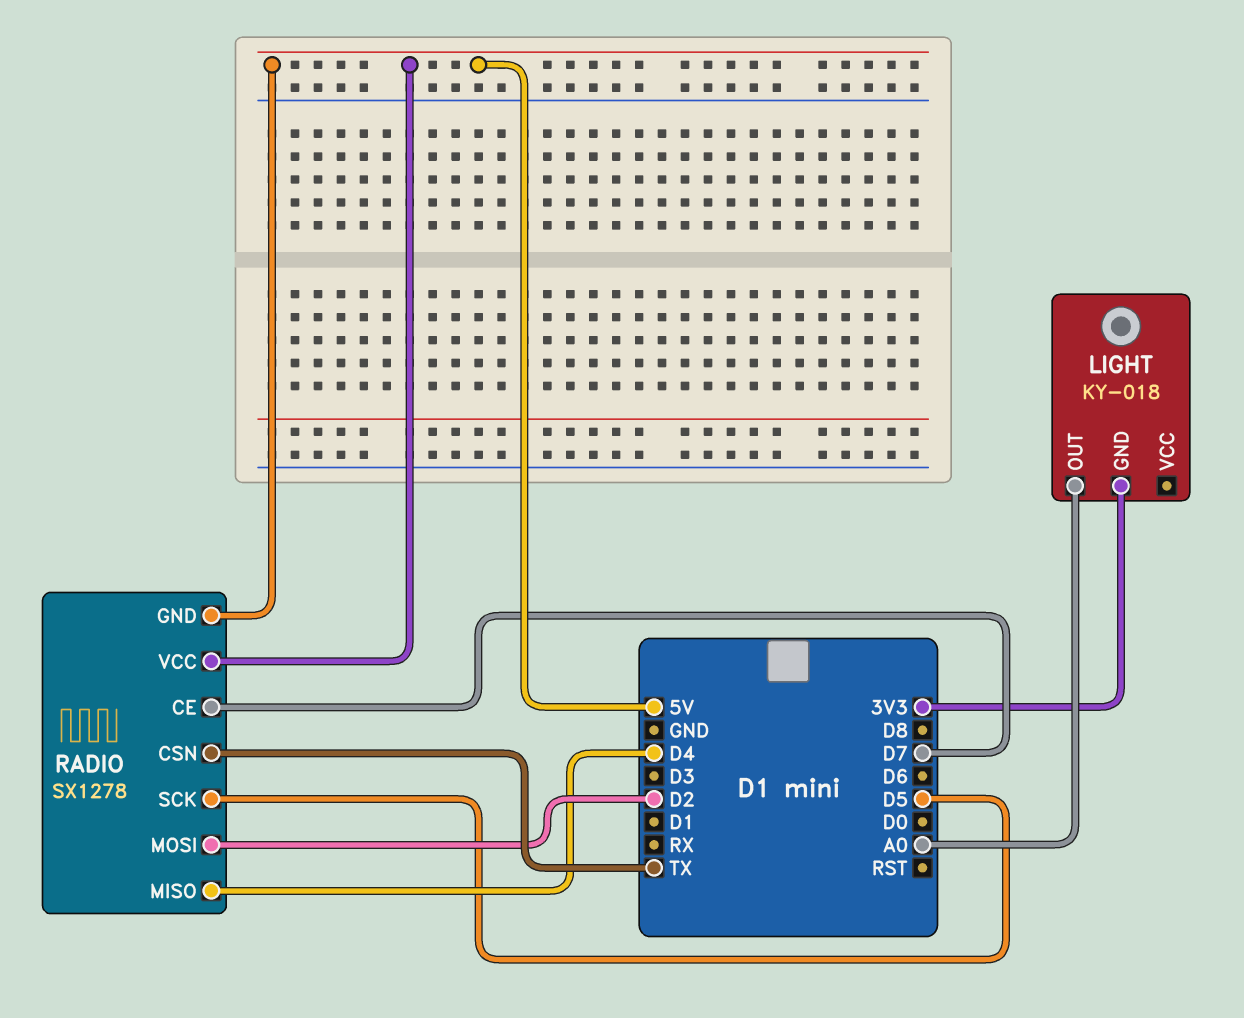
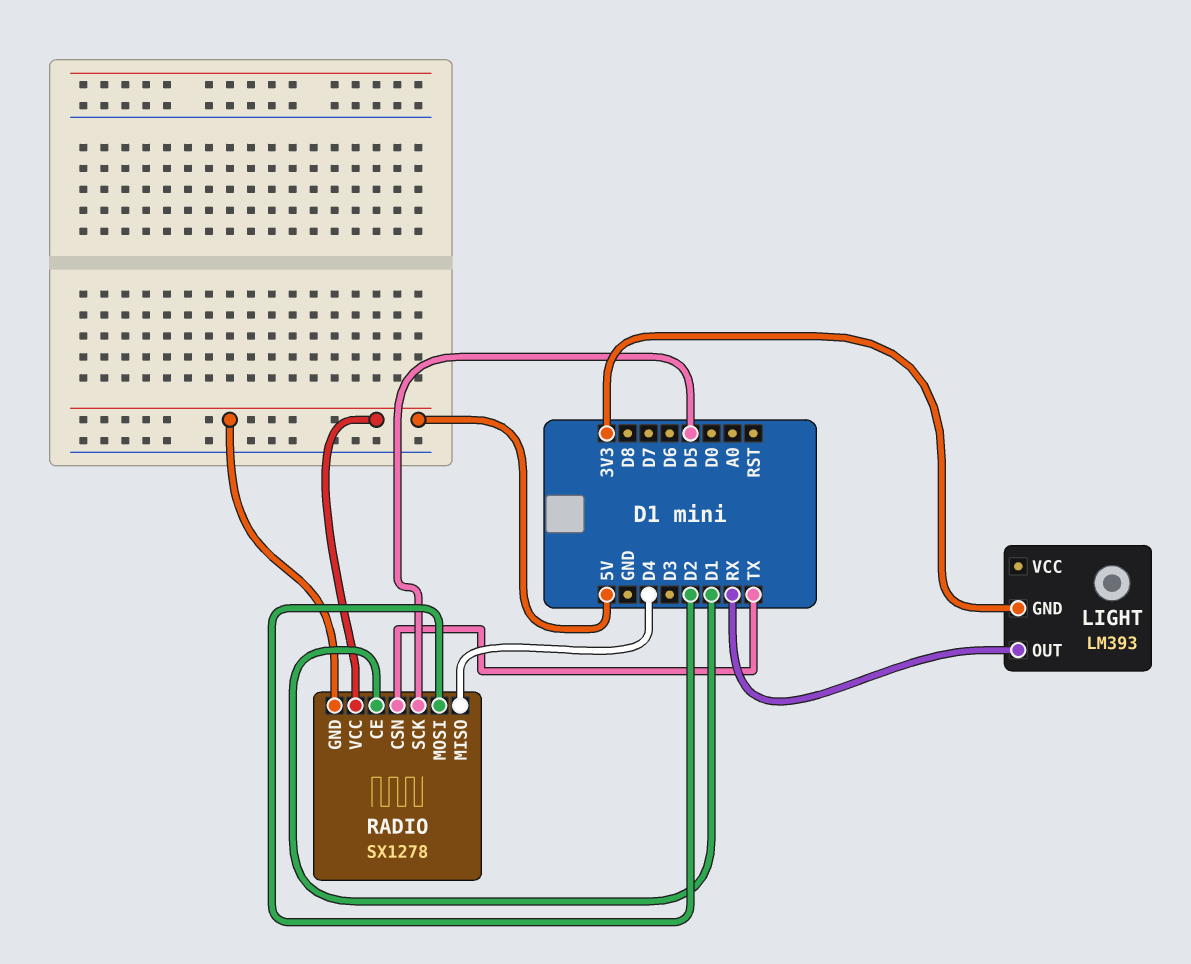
LIGHT: KY-018 -> LM393
LIGHT pin OUT: A0 -> RX
RADIO pin CE: D7 -> D1

